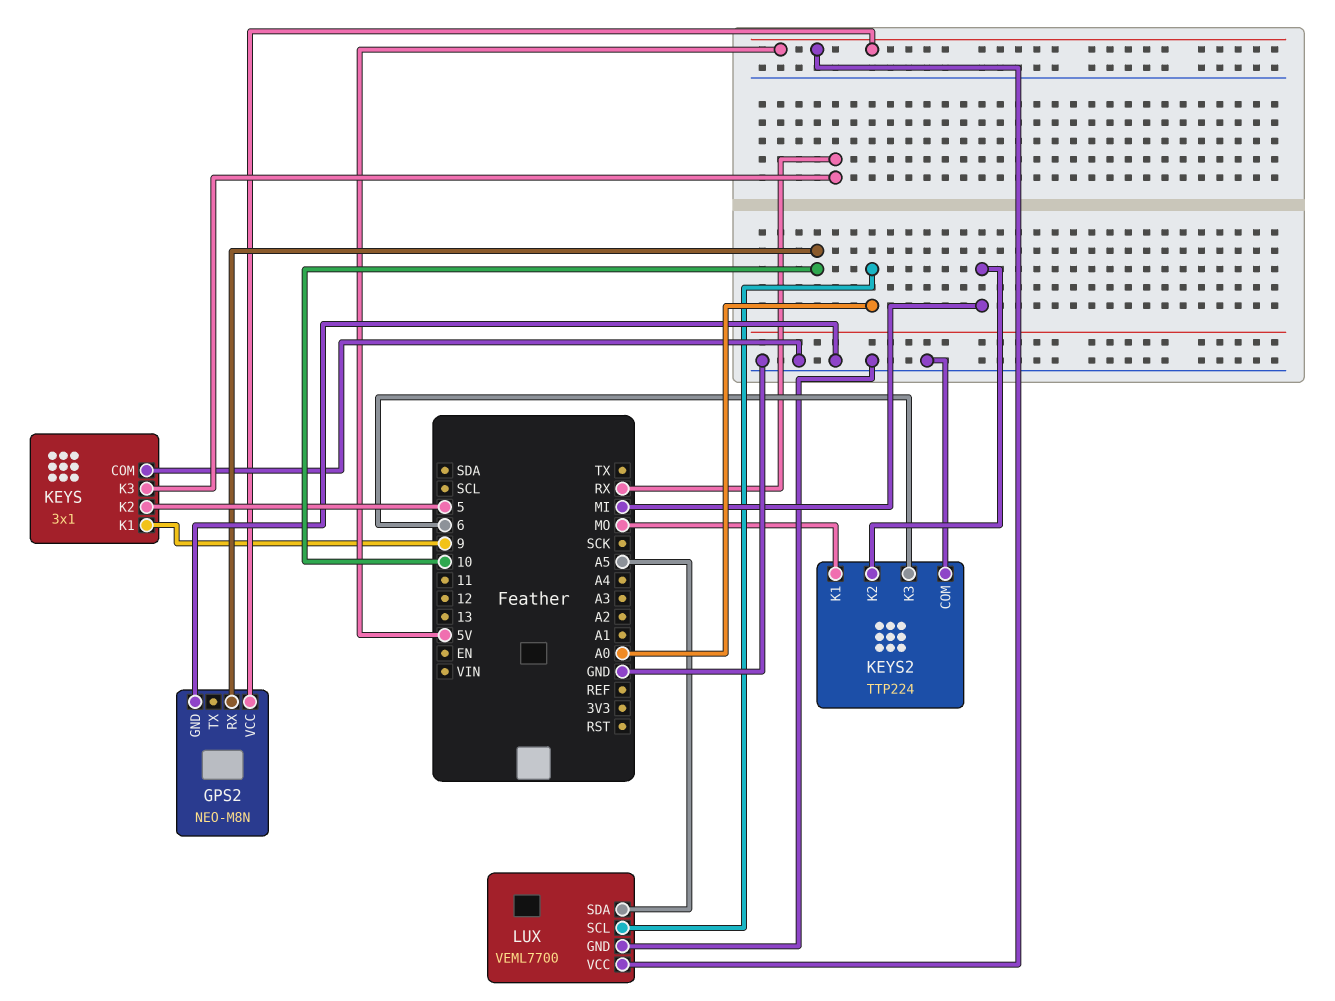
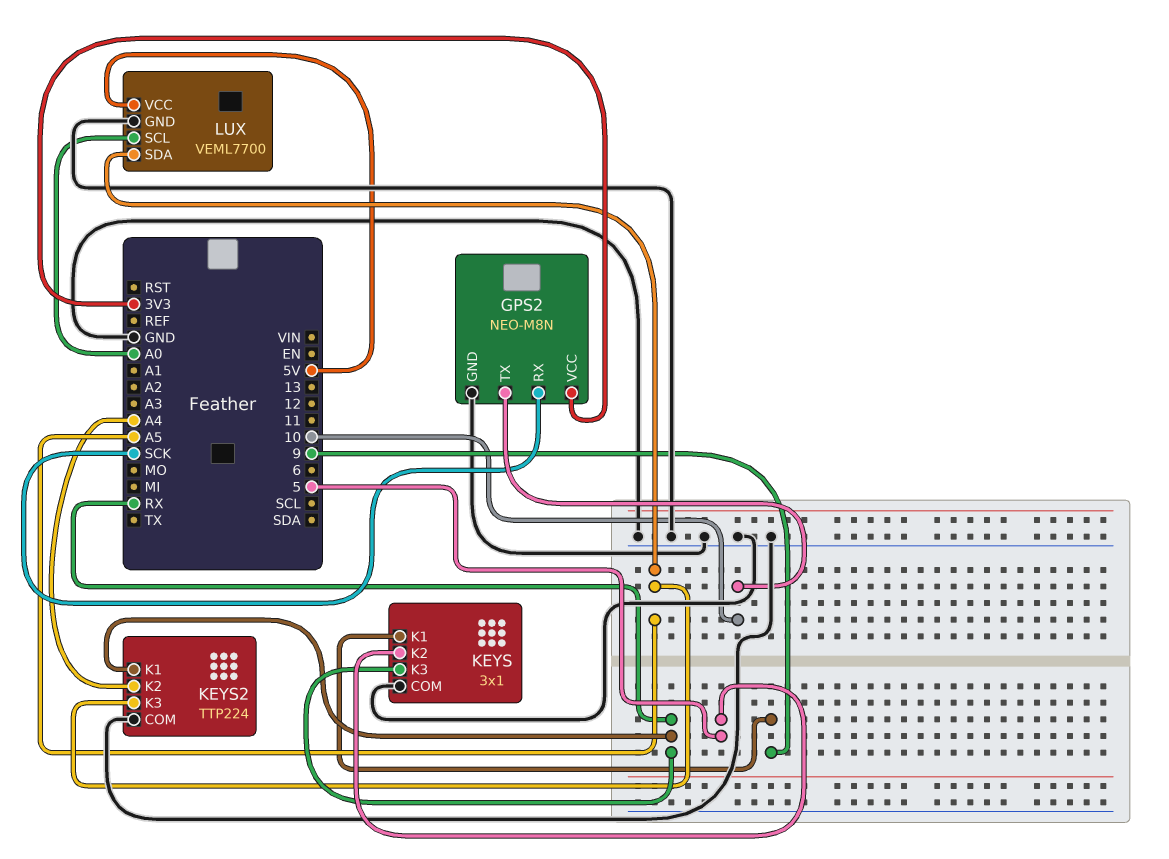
GPS2 pin RX: 10 -> SCK
GPS2 pin TX: none -> 10
GPS2 pin VCC: 5V -> 3V3
KEYS2 pin K1: MO -> RX
KEYS2 pin K2: MI -> A4
KEYS2 pin K3: 6 -> A5

